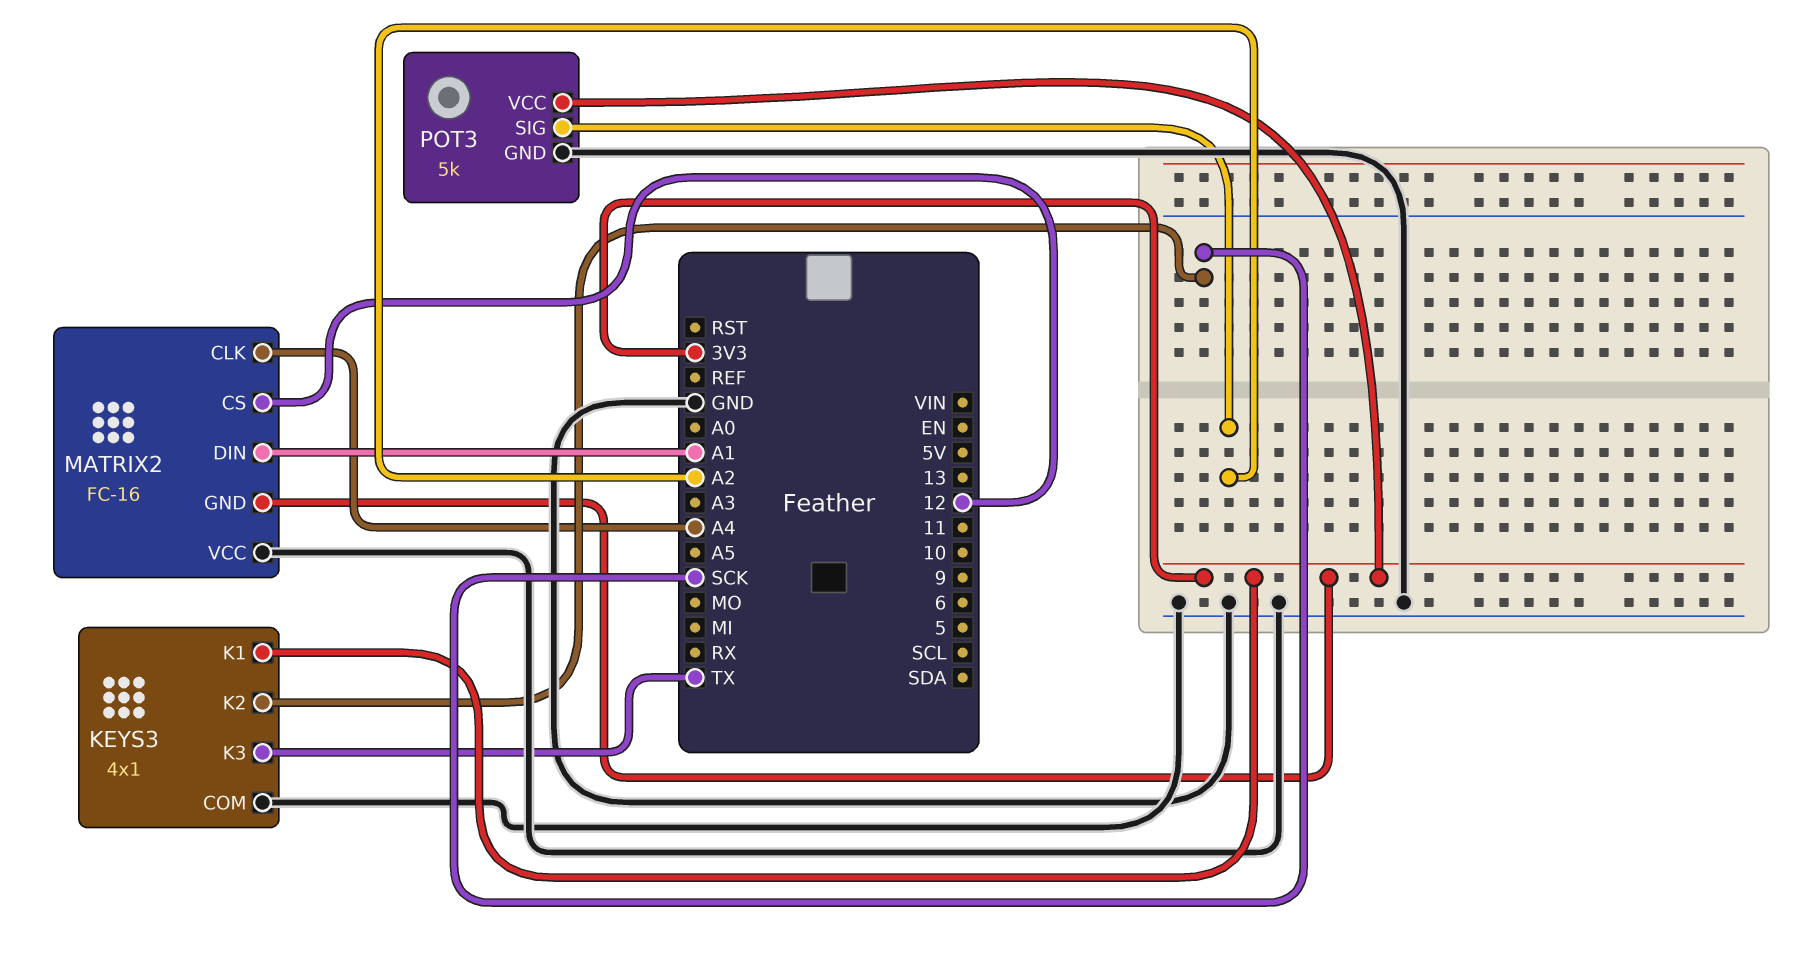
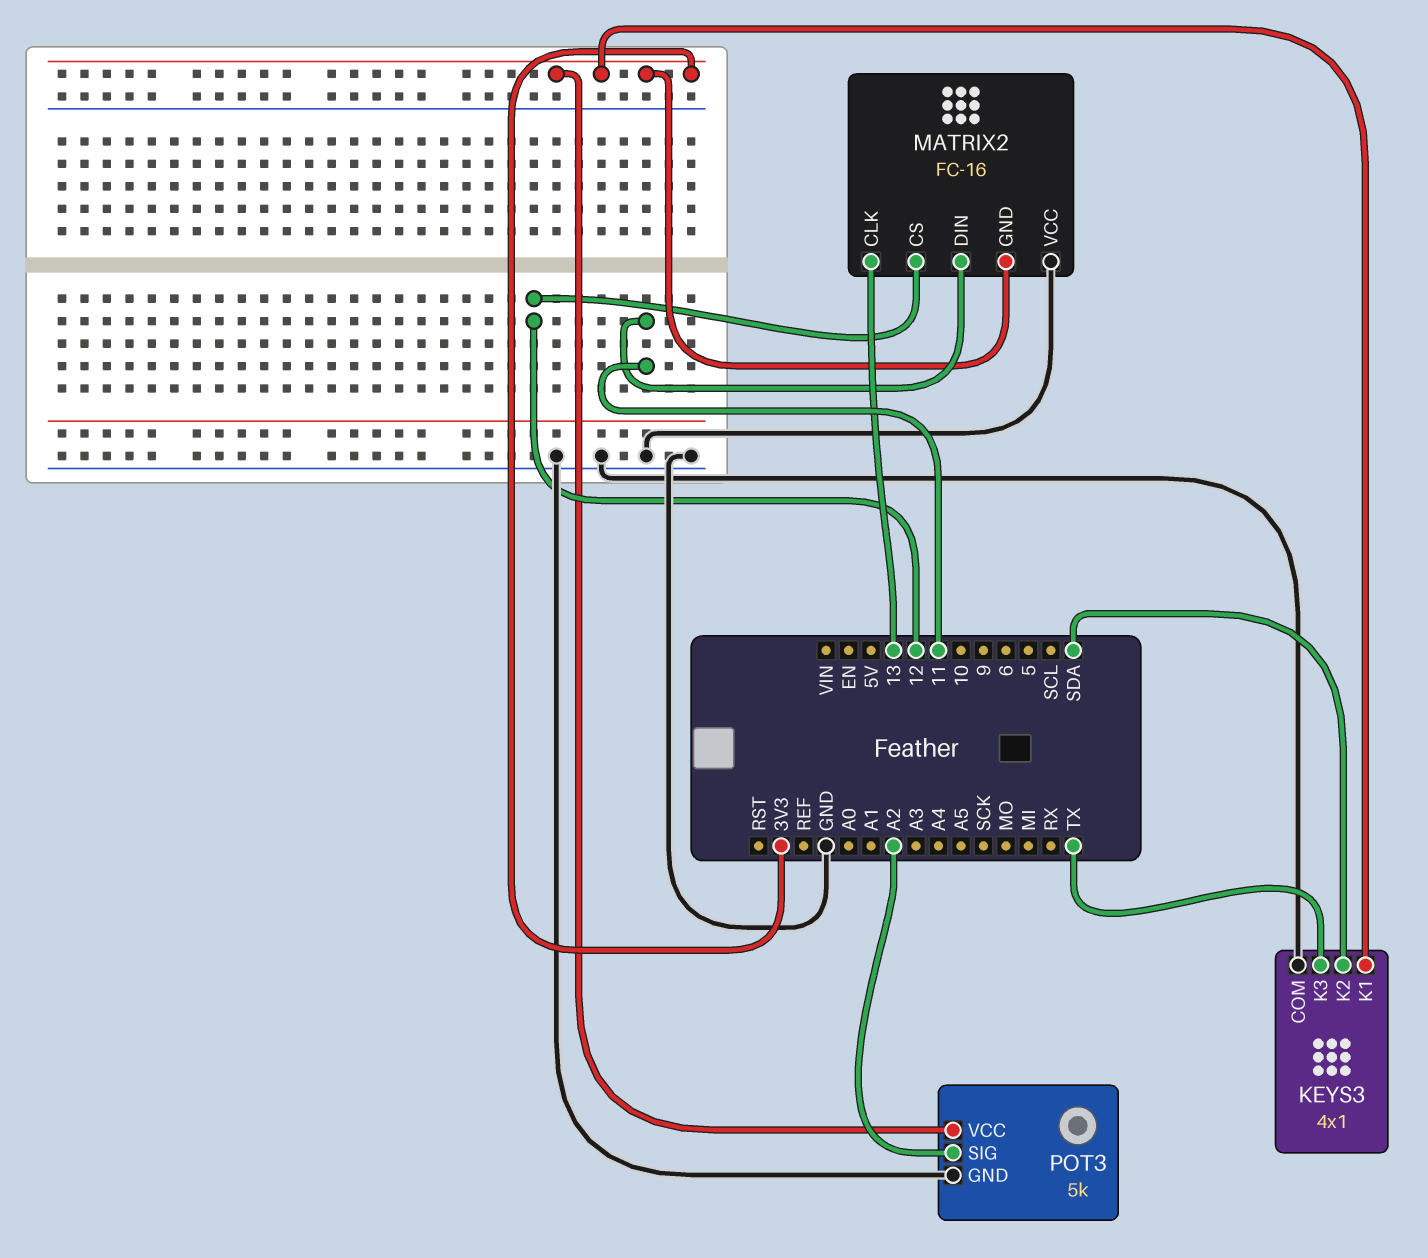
KEYS3 pin K2: SCK -> SDA
MATRIX2 pin CLK: A4 -> 13
MATRIX2 pin DIN: A1 -> 11

